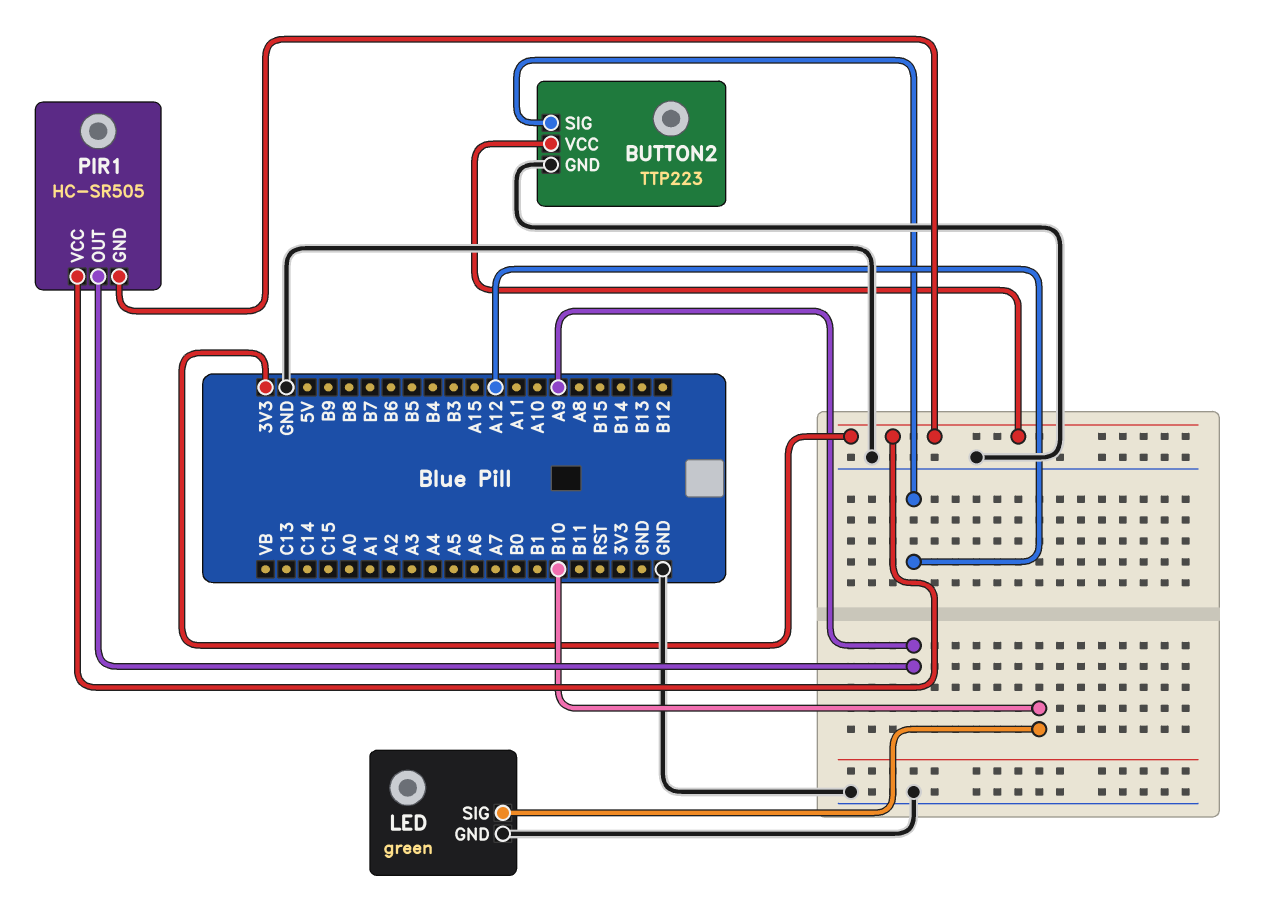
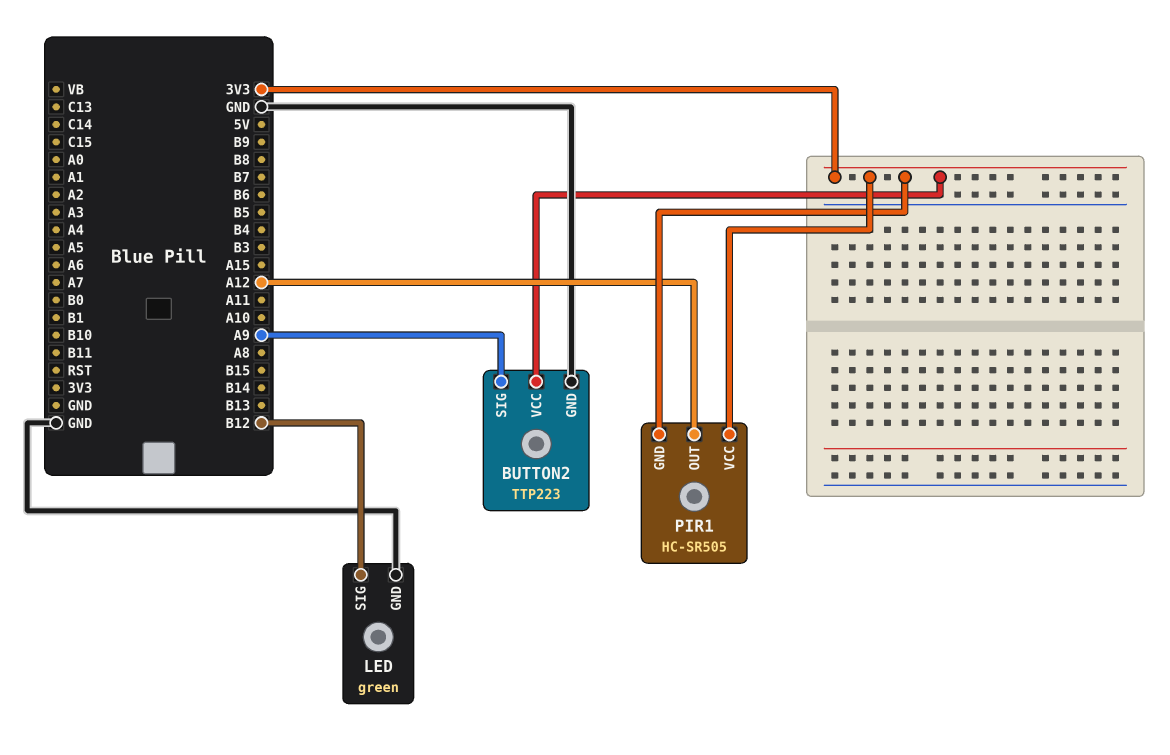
BUTTON2 pin SIG: A12 -> A9
LED pin SIG: B10 -> B12
PIR1 pin OUT: A9 -> A12

